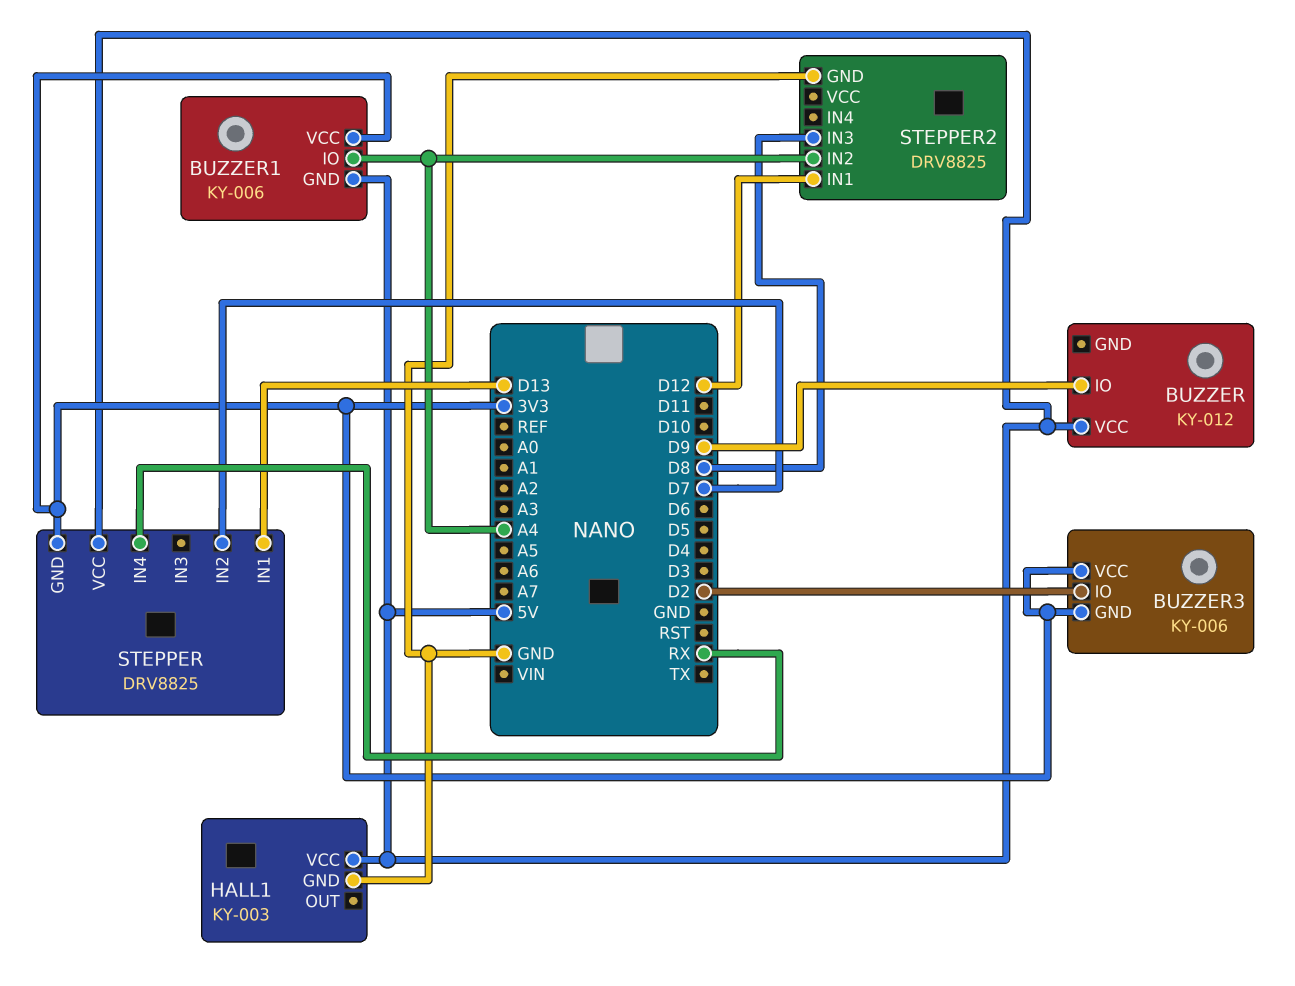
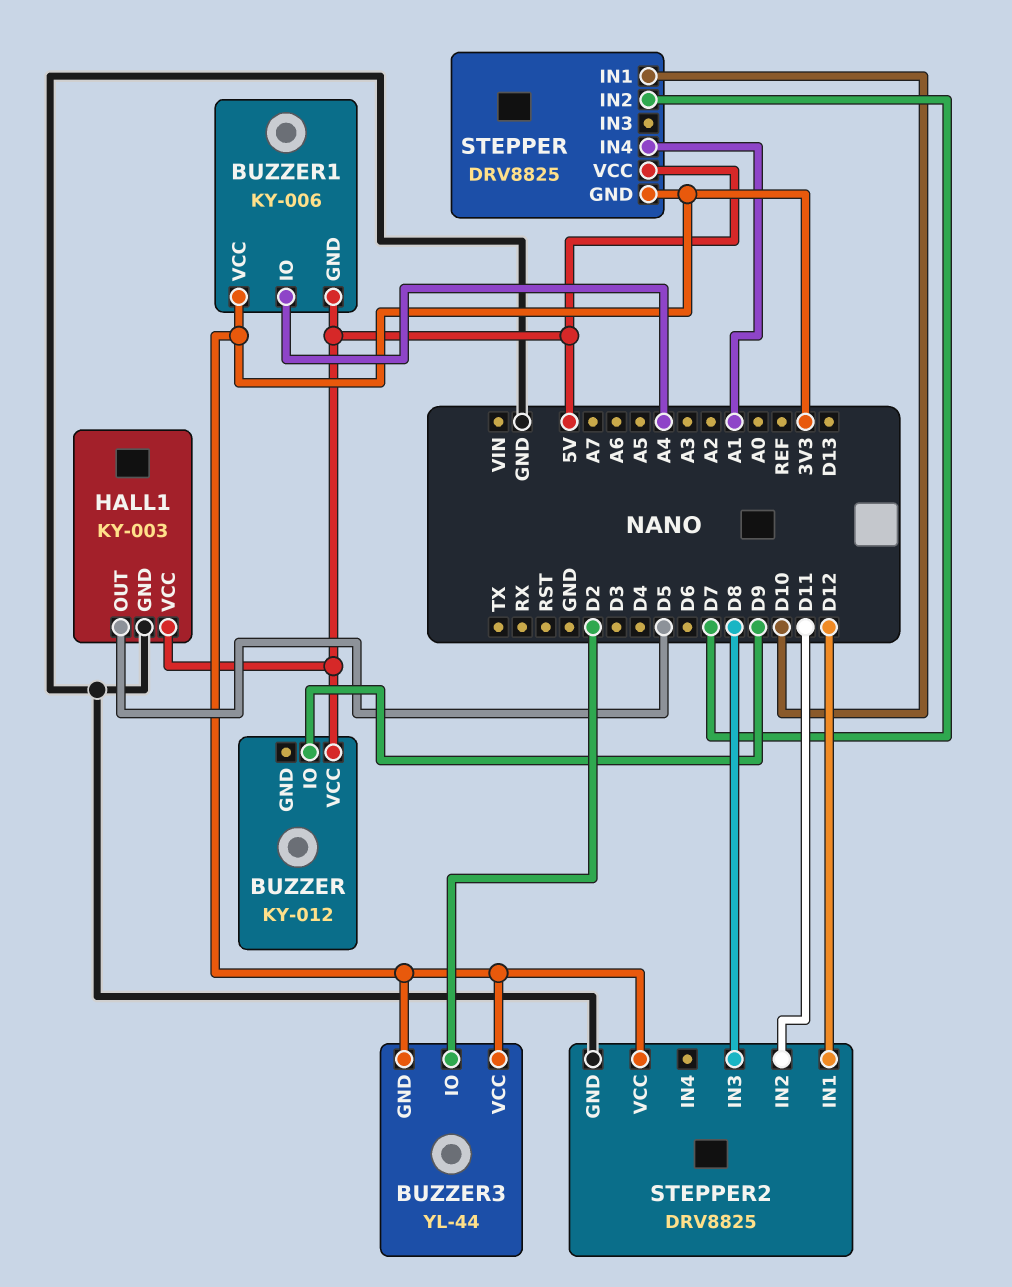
BUZZER3: KY-006 -> YL-44
HALL1 pin OUT: none -> D5
STEPPER pin IN1: D13 -> D10
STEPPER pin IN4: RX -> A1
STEPPER2 pin IN2: A4 -> D11
STEPPER2 pin VCC: none -> 3V3

